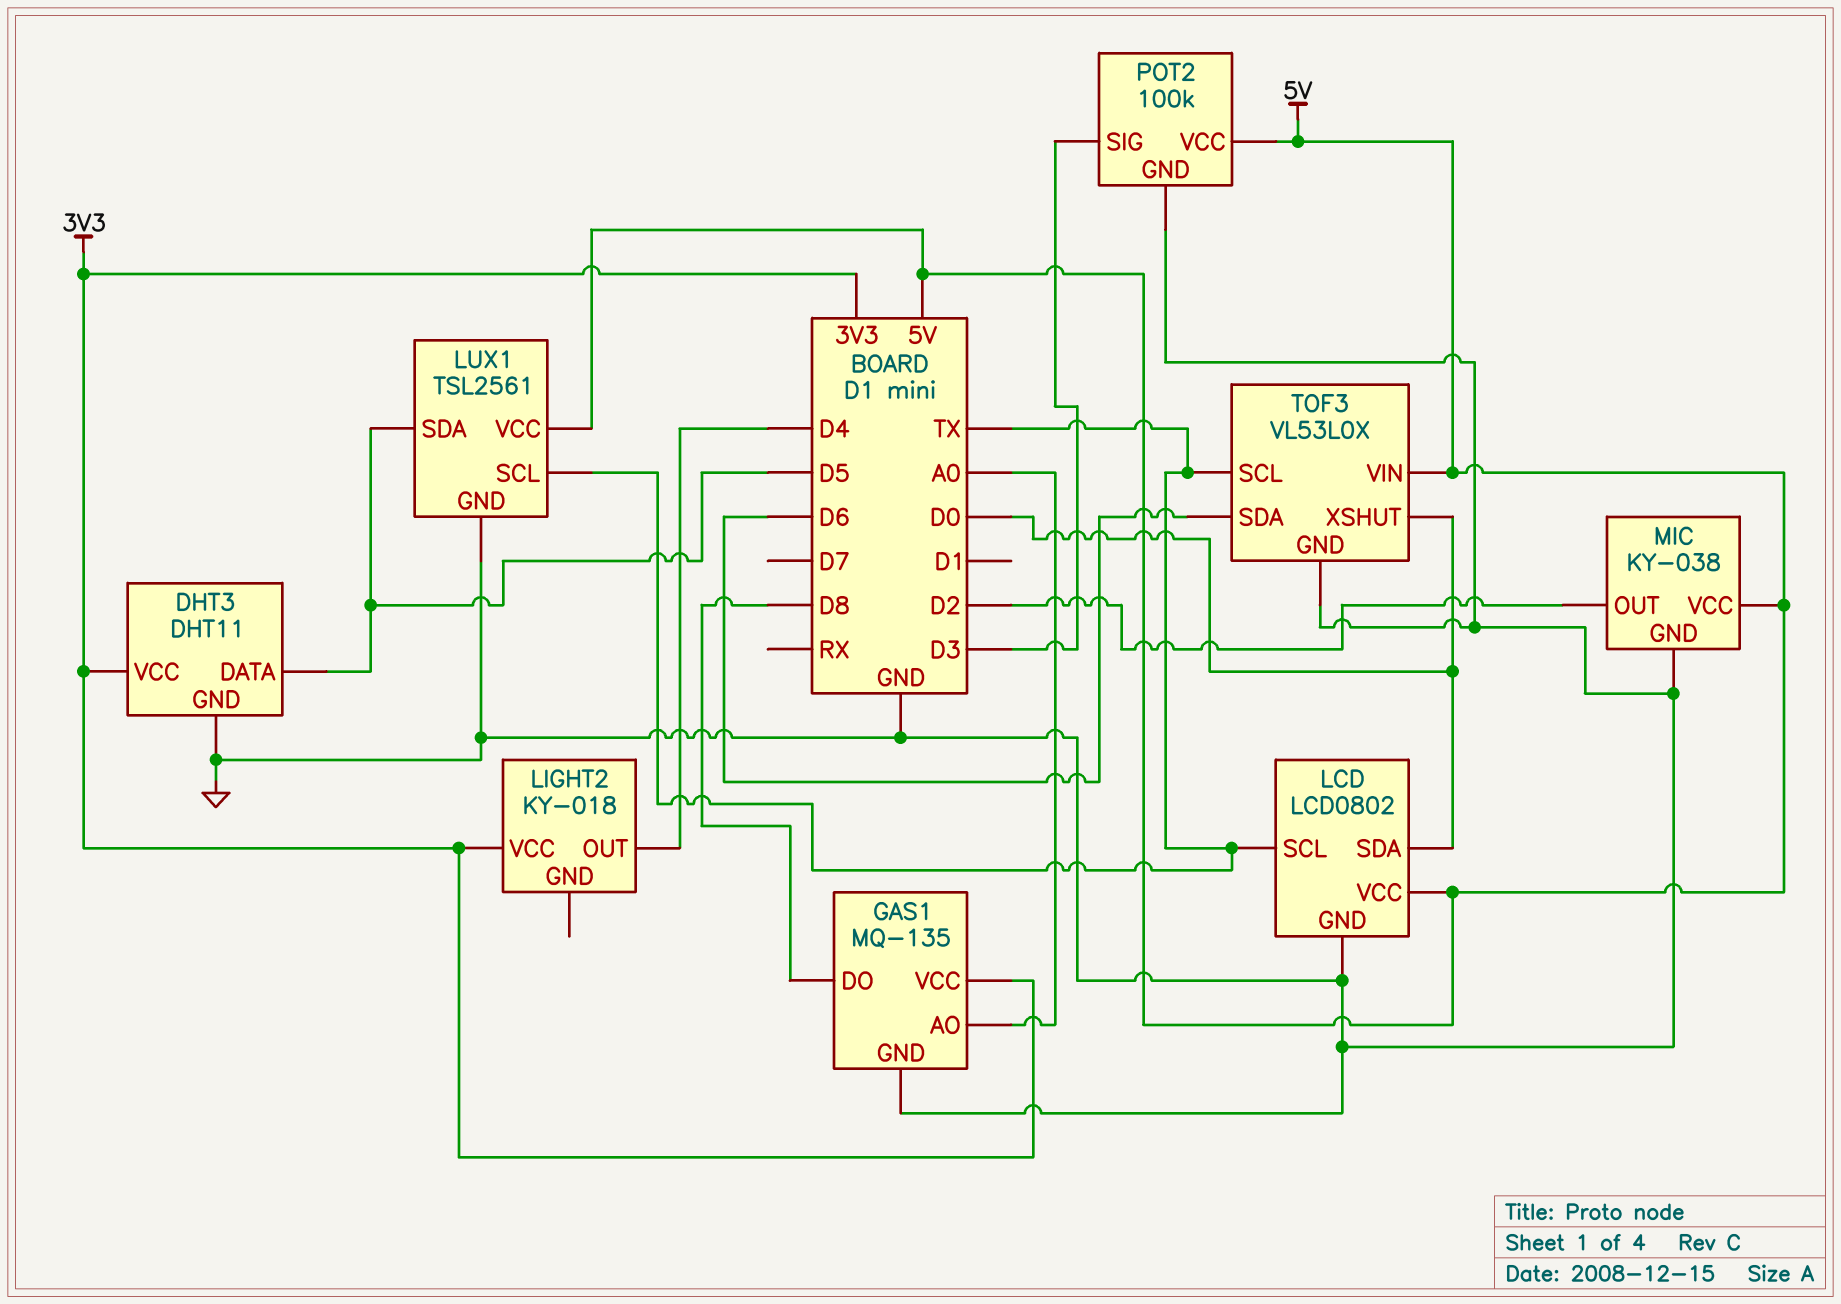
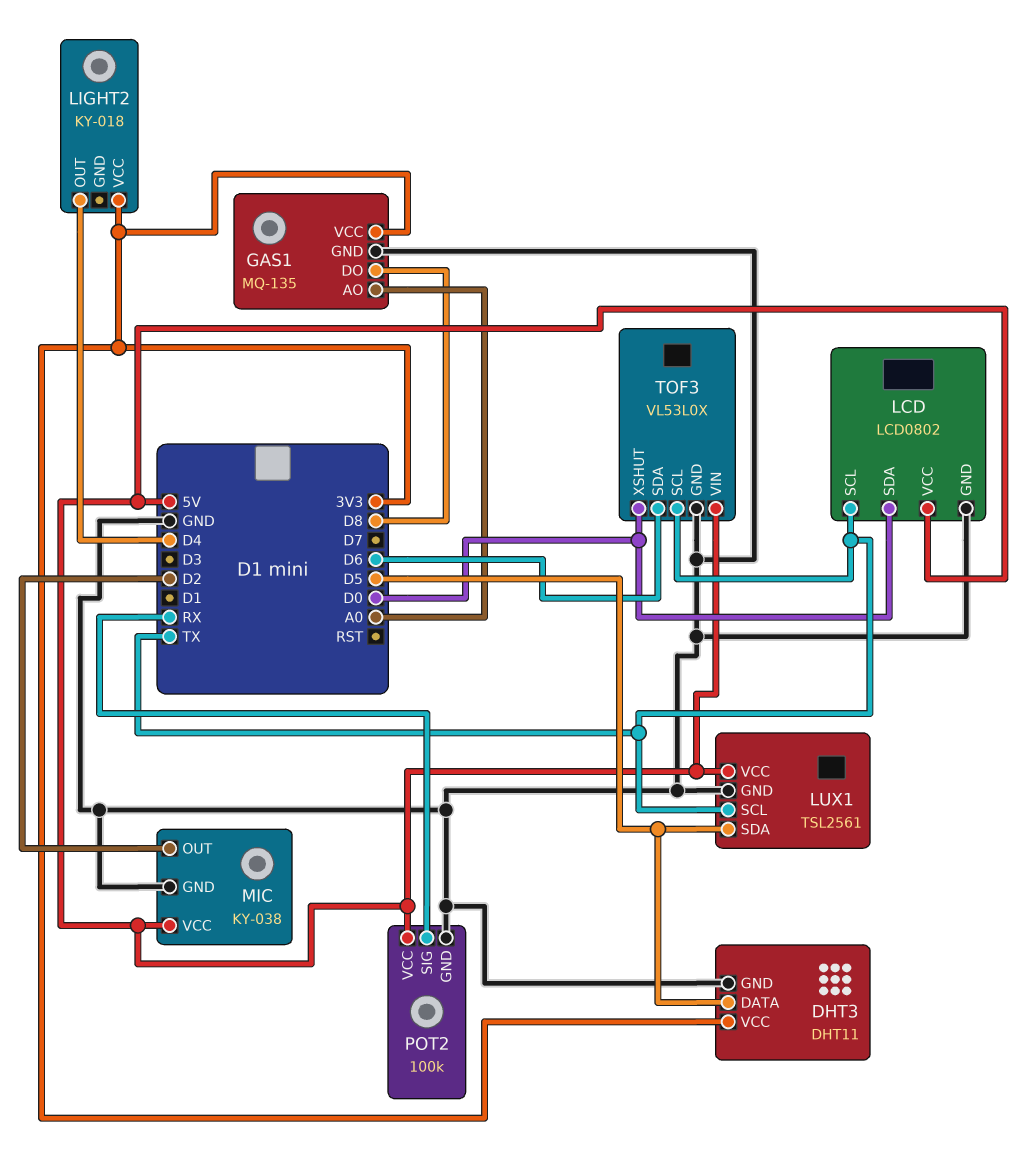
POT2 pin SIG: D3 -> RX

